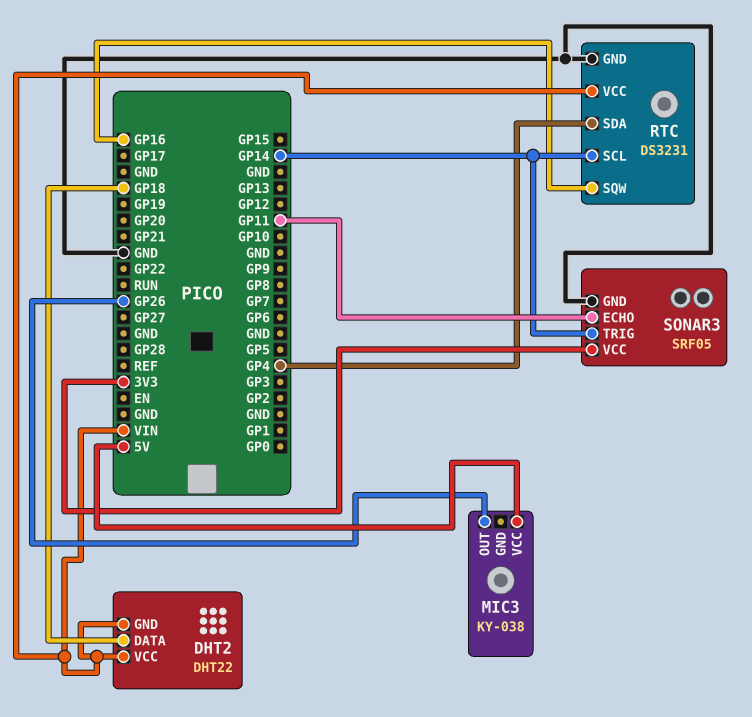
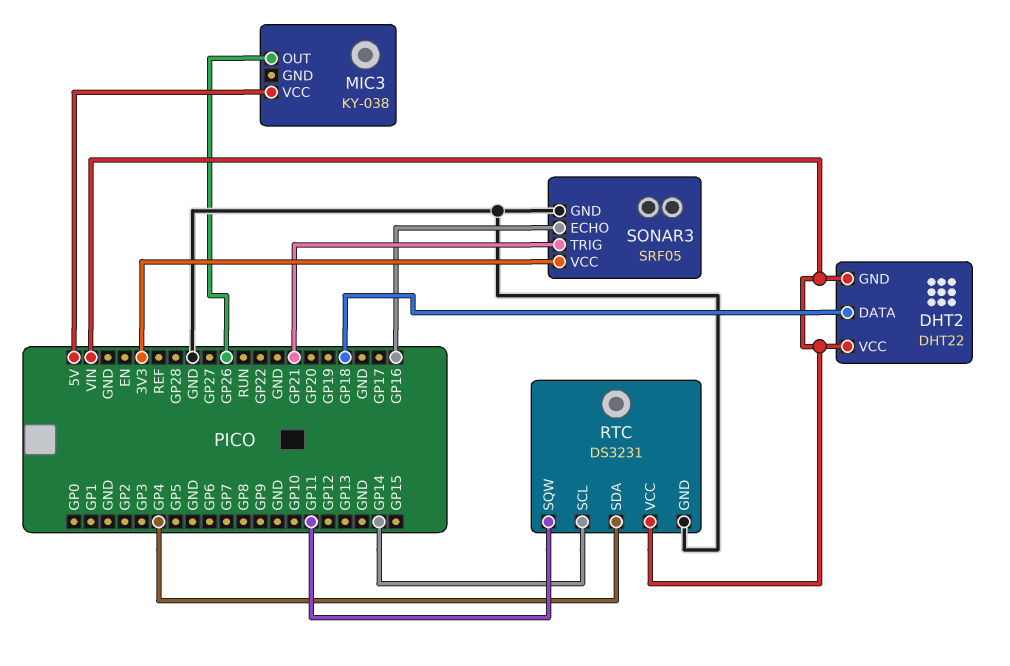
RTC pin SQW: GP16 -> GP11
SONAR3 pin ECHO: GP11 -> GP16
SONAR3 pin TRIG: GP14 -> GP21

